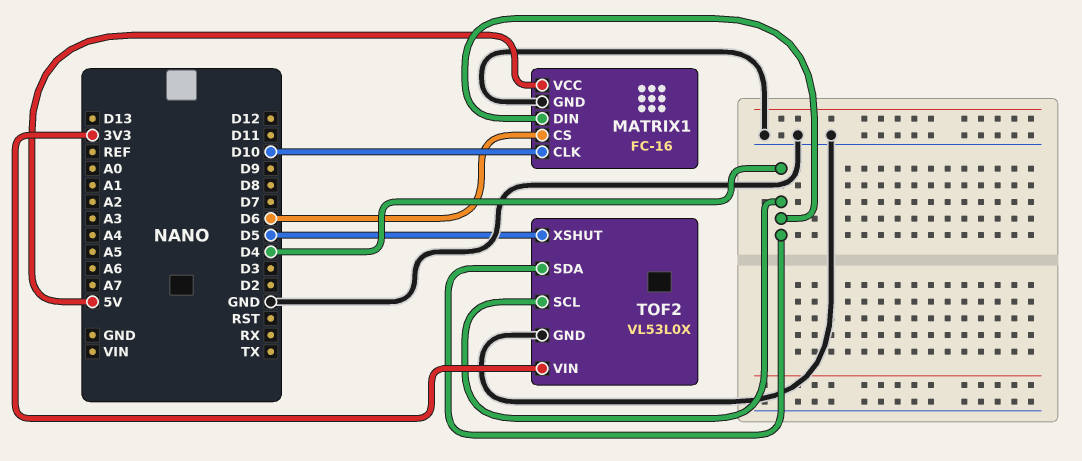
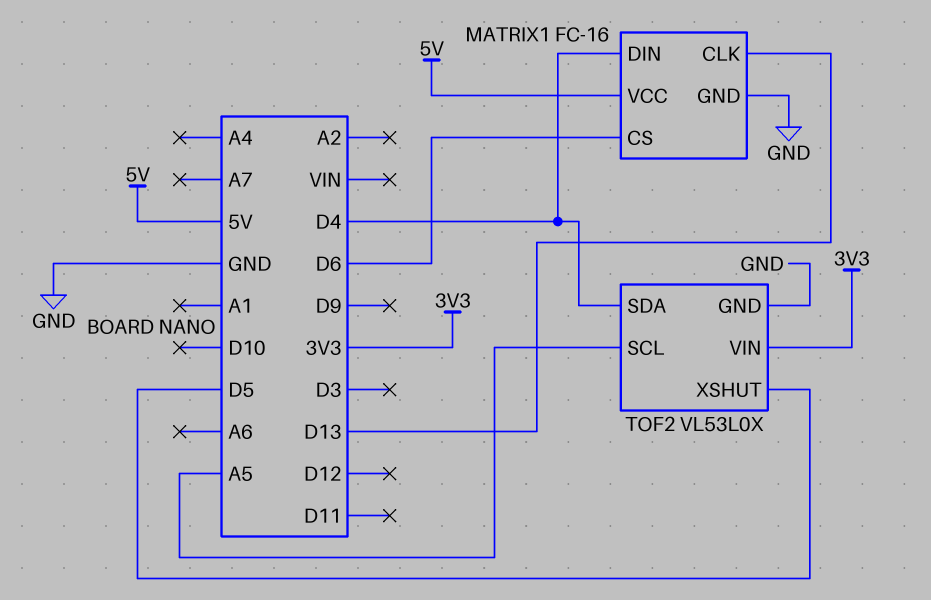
MATRIX1 pin CLK: D10 -> D13
TOF2 pin SCL: D4 -> A5

